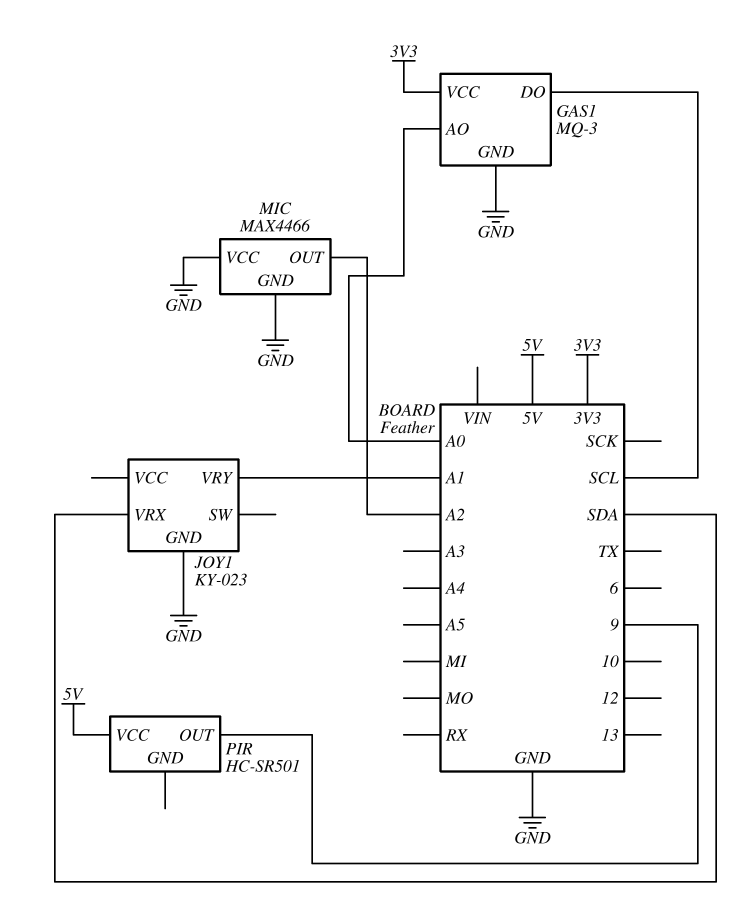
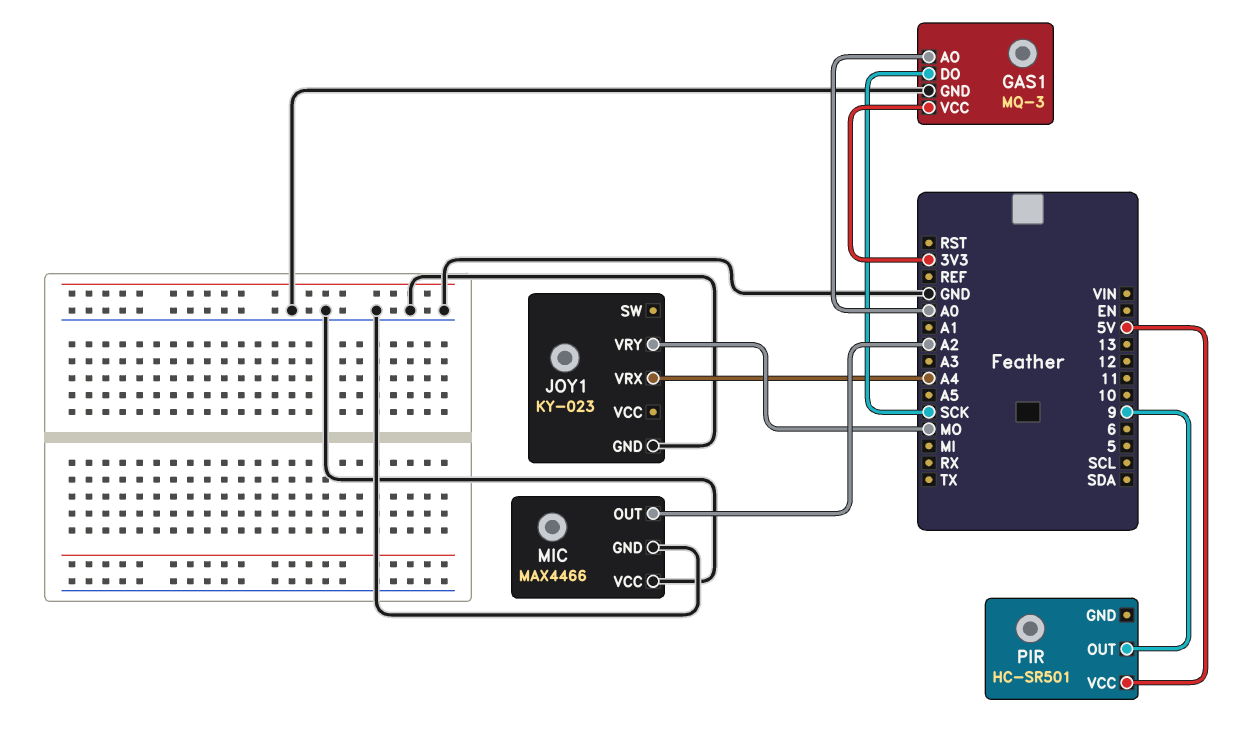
GAS1 pin DO: SCL -> SCK
JOY1 pin VRX: SDA -> A4
JOY1 pin VRY: A1 -> MO

